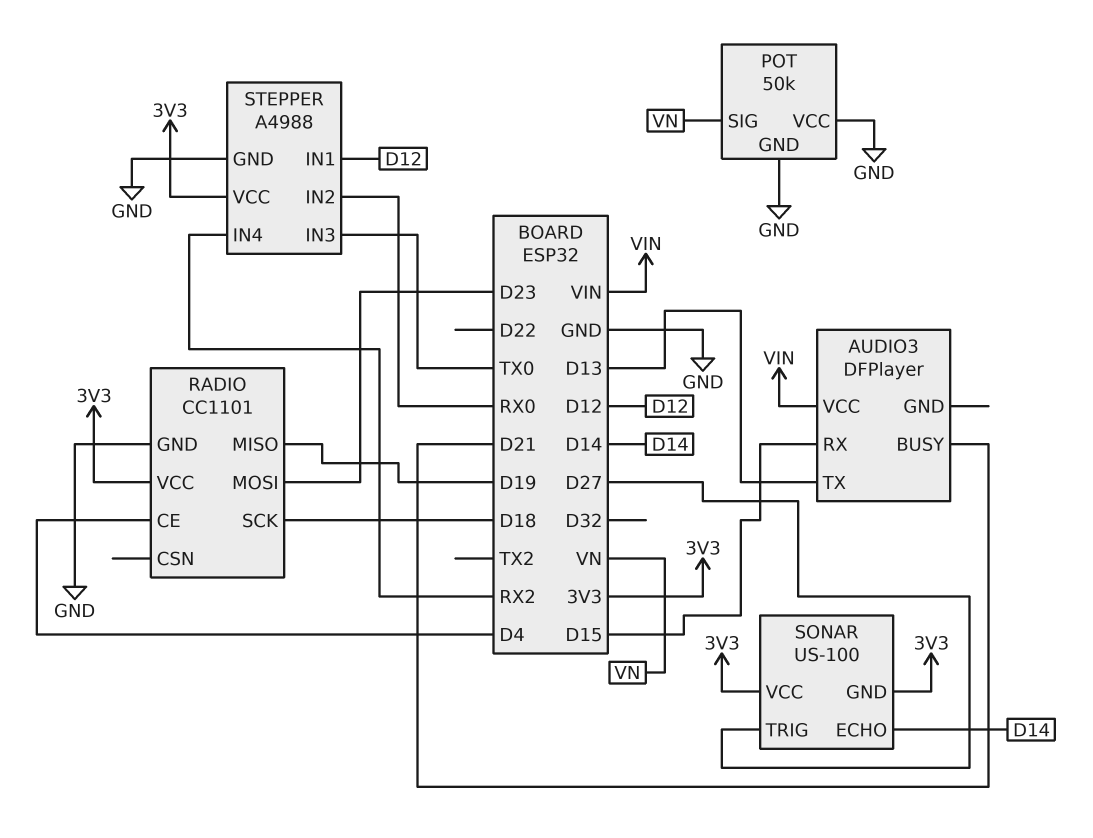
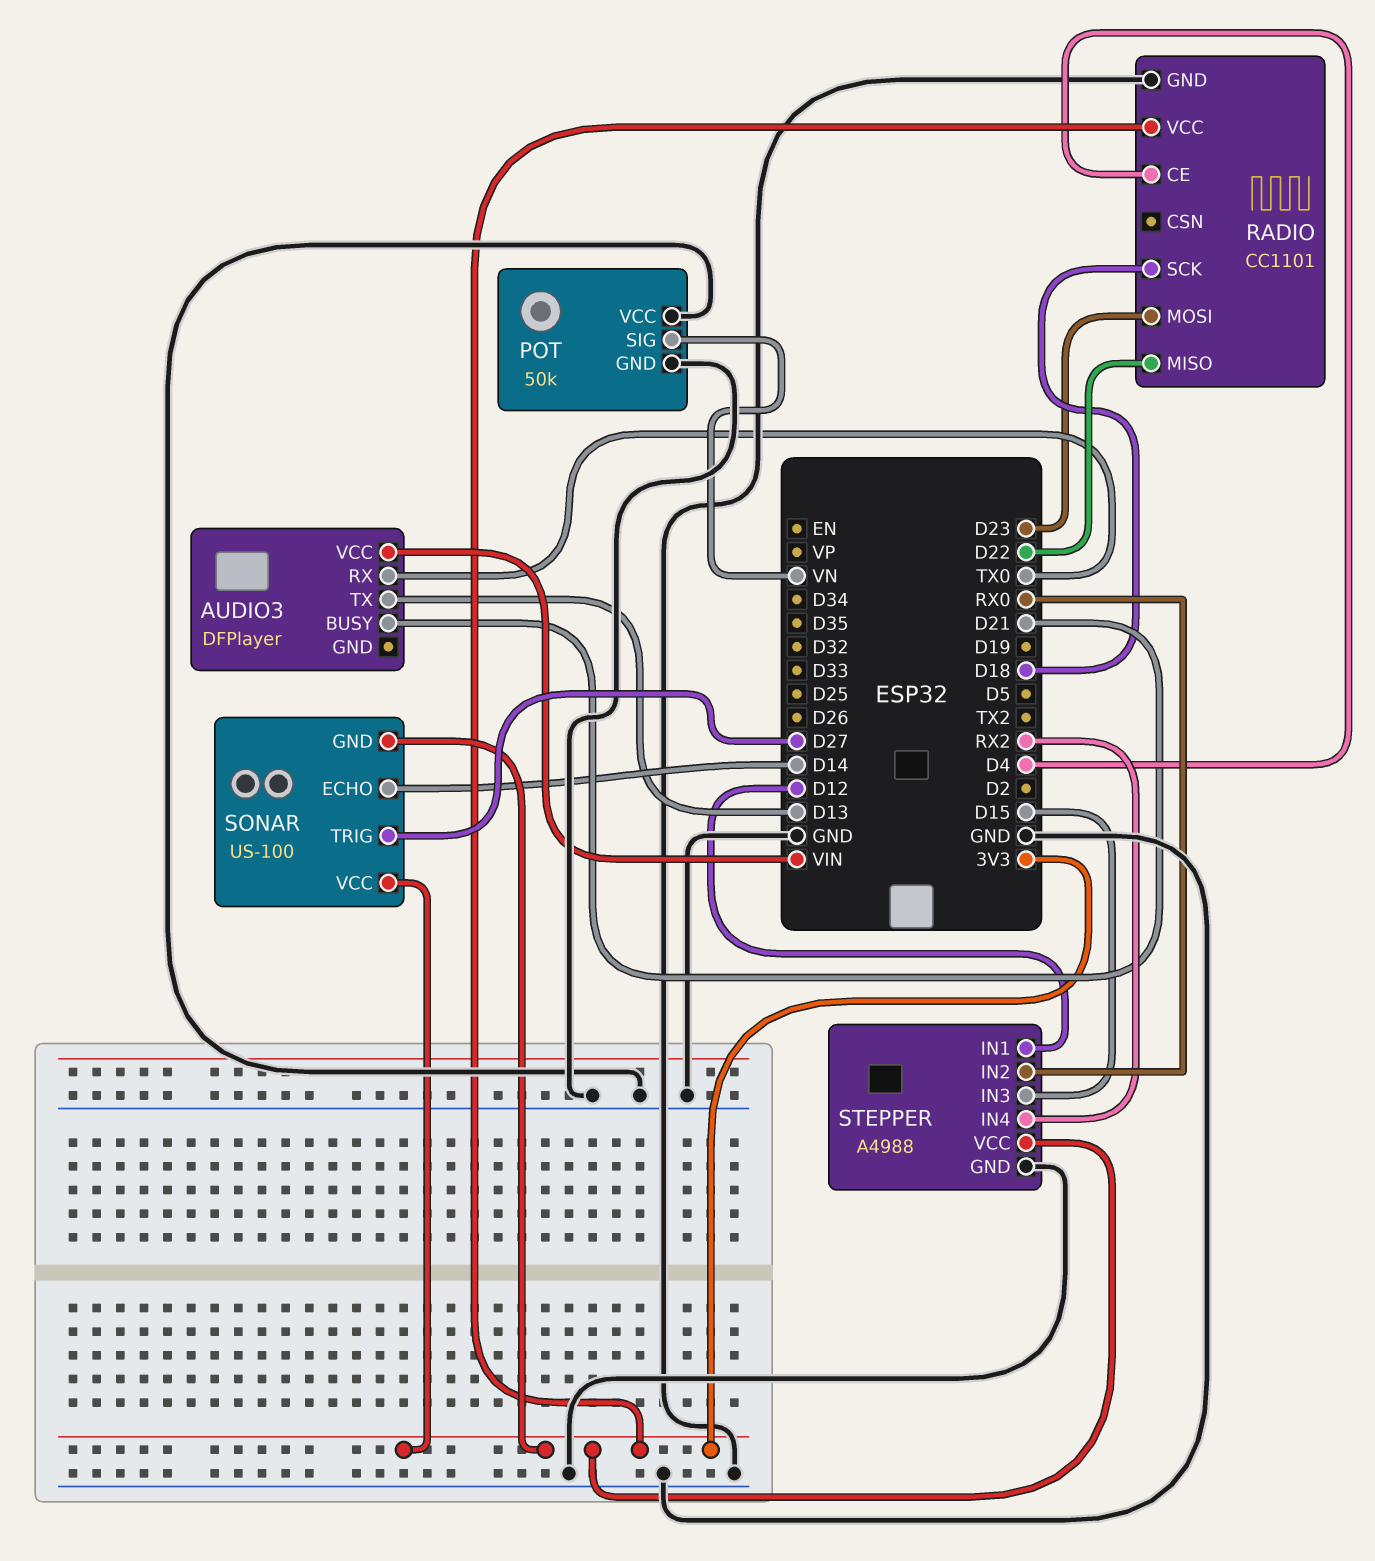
AUDIO3 pin RX: D15 -> TX0
RADIO pin MISO: D19 -> D22
STEPPER pin IN3: TX0 -> D15

